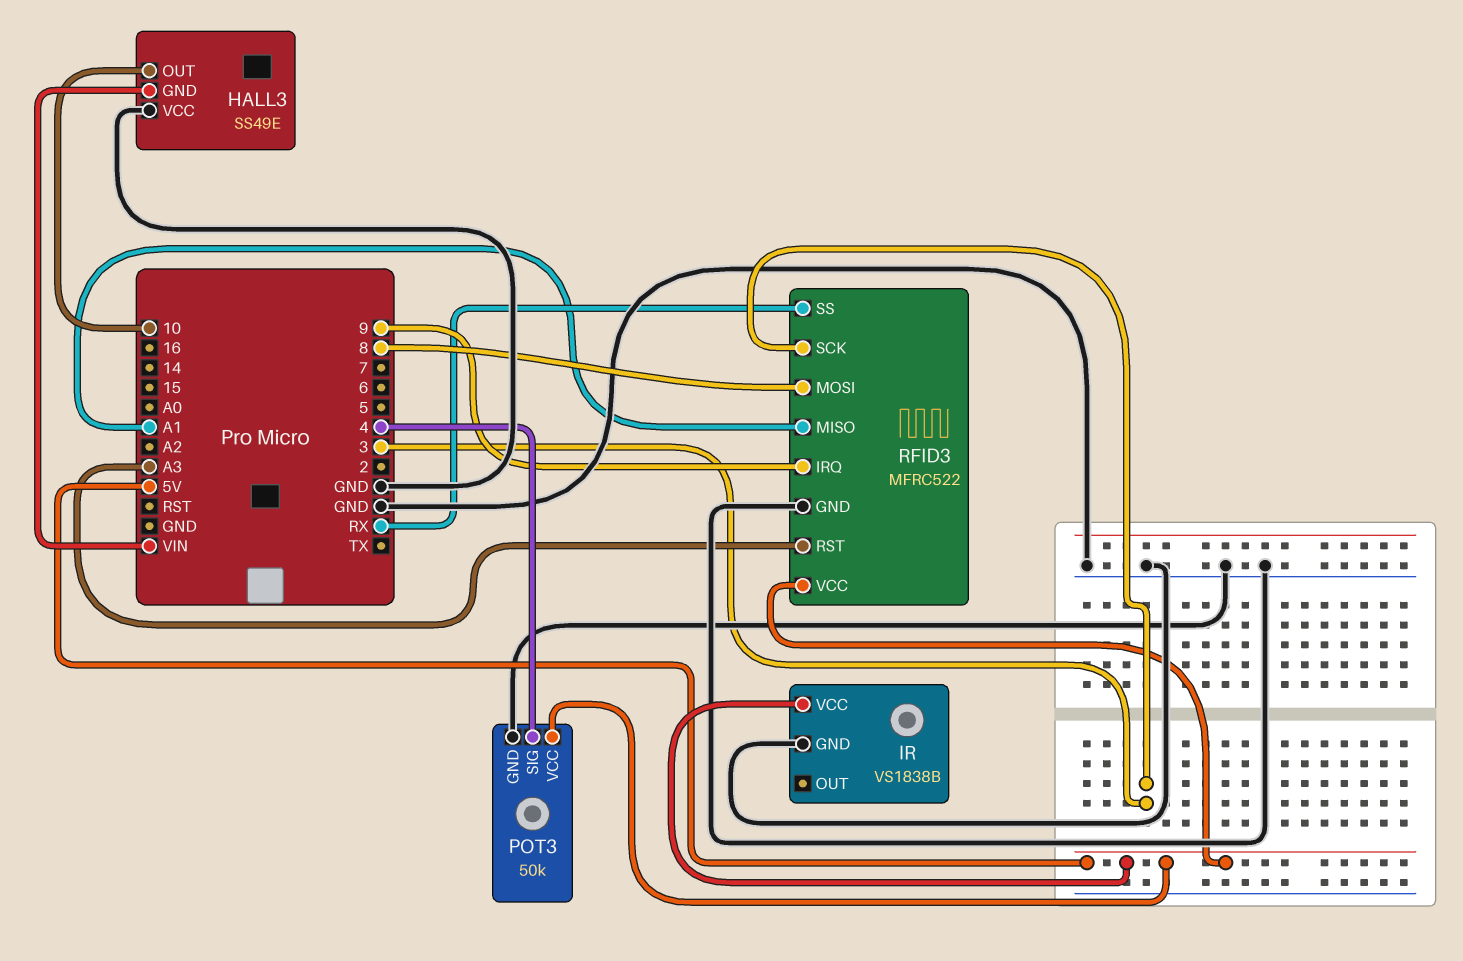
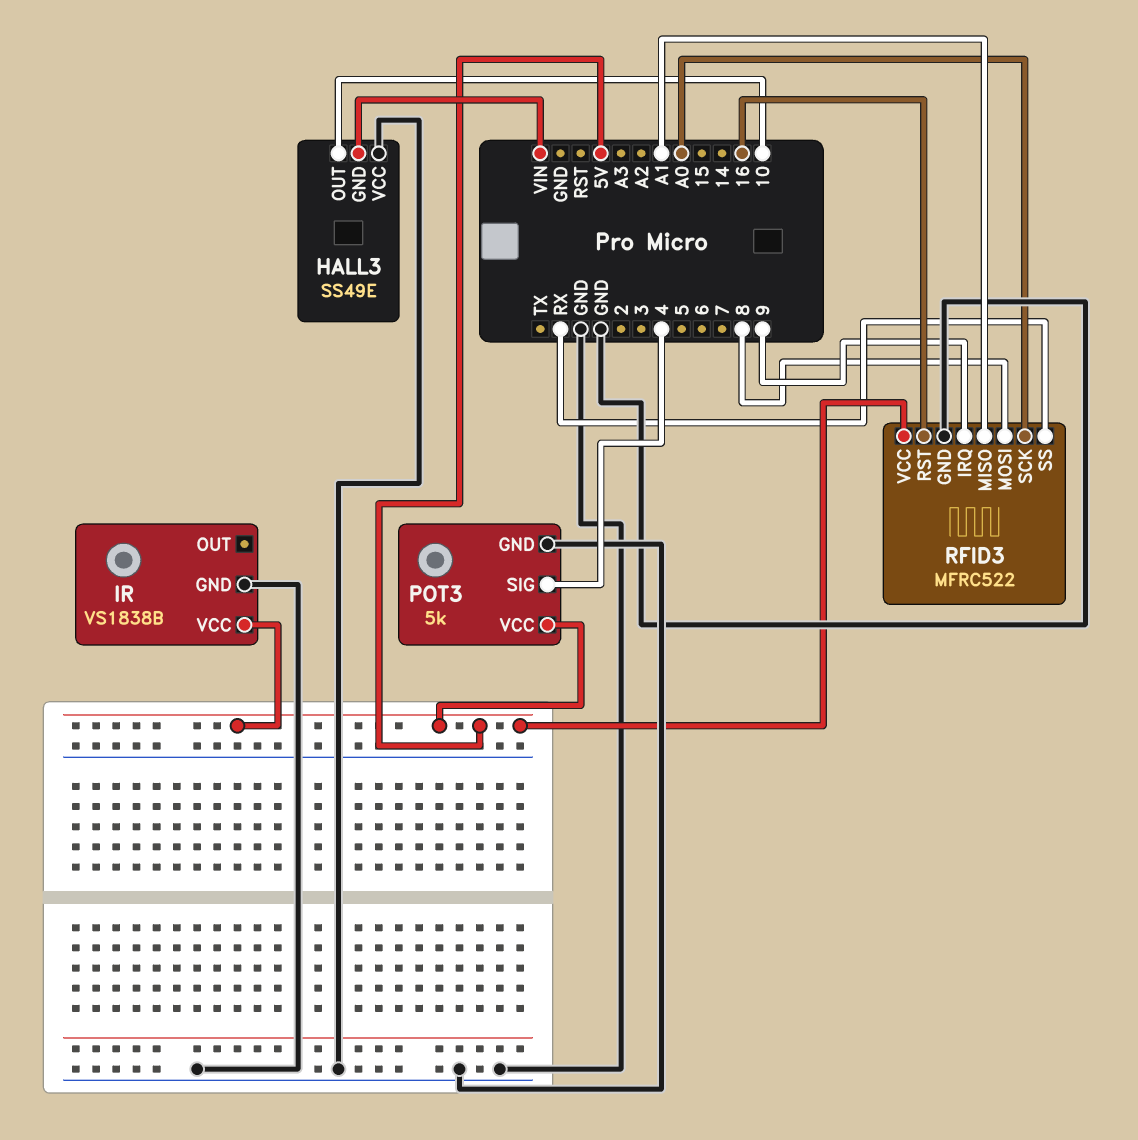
POT3: 50k -> 5k
RFID3 pin RST: A3 -> 16
RFID3 pin SCK: 3 -> A0

